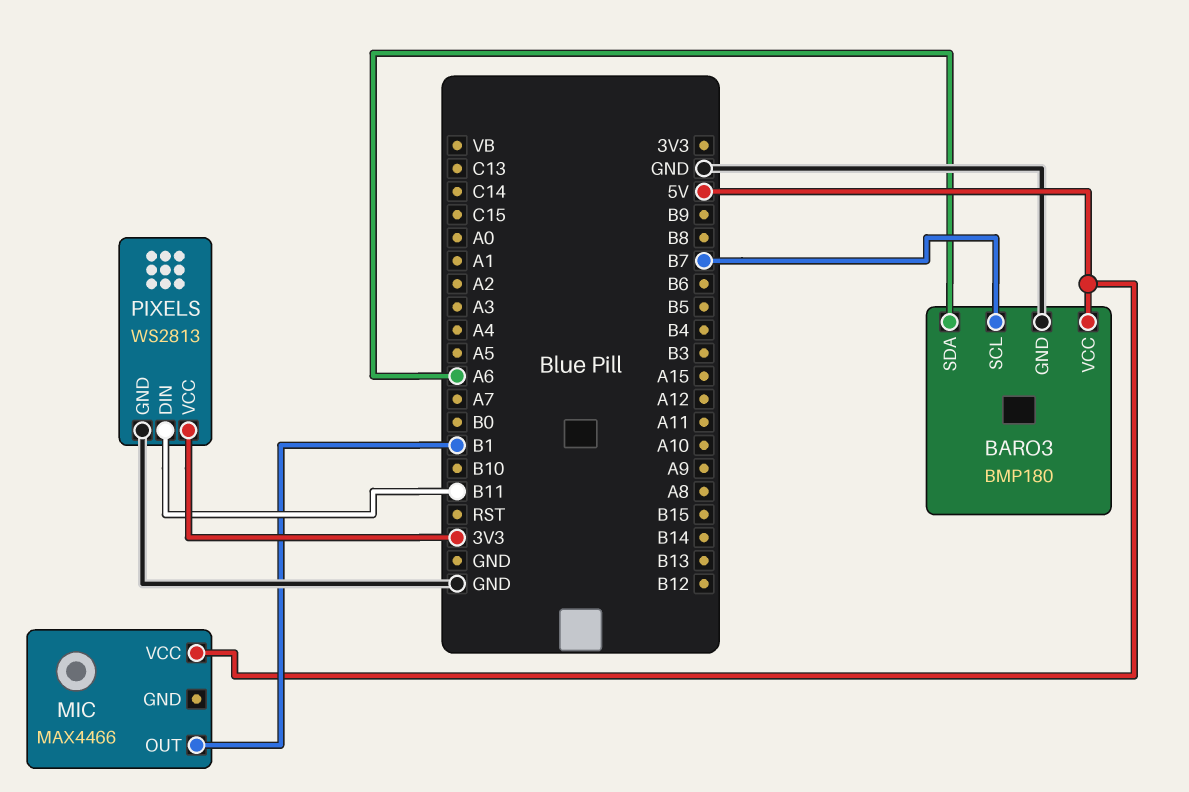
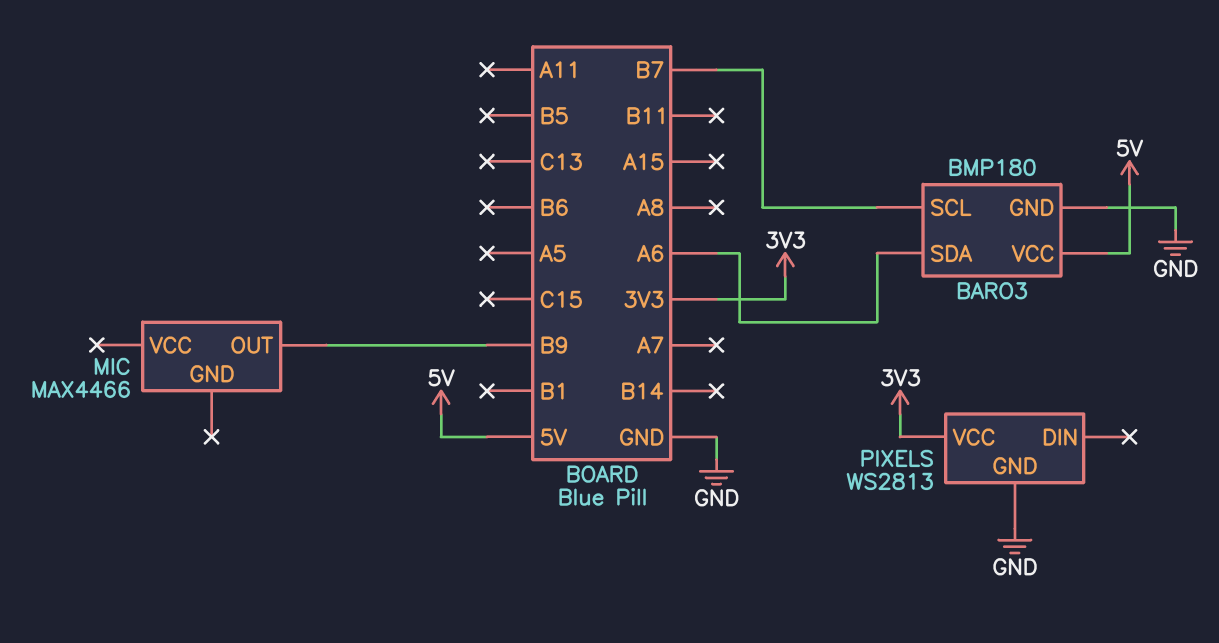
MIC pin OUT: B1 -> B9
MIC pin VCC: 5V -> none
PIXELS pin DIN: B11 -> none

